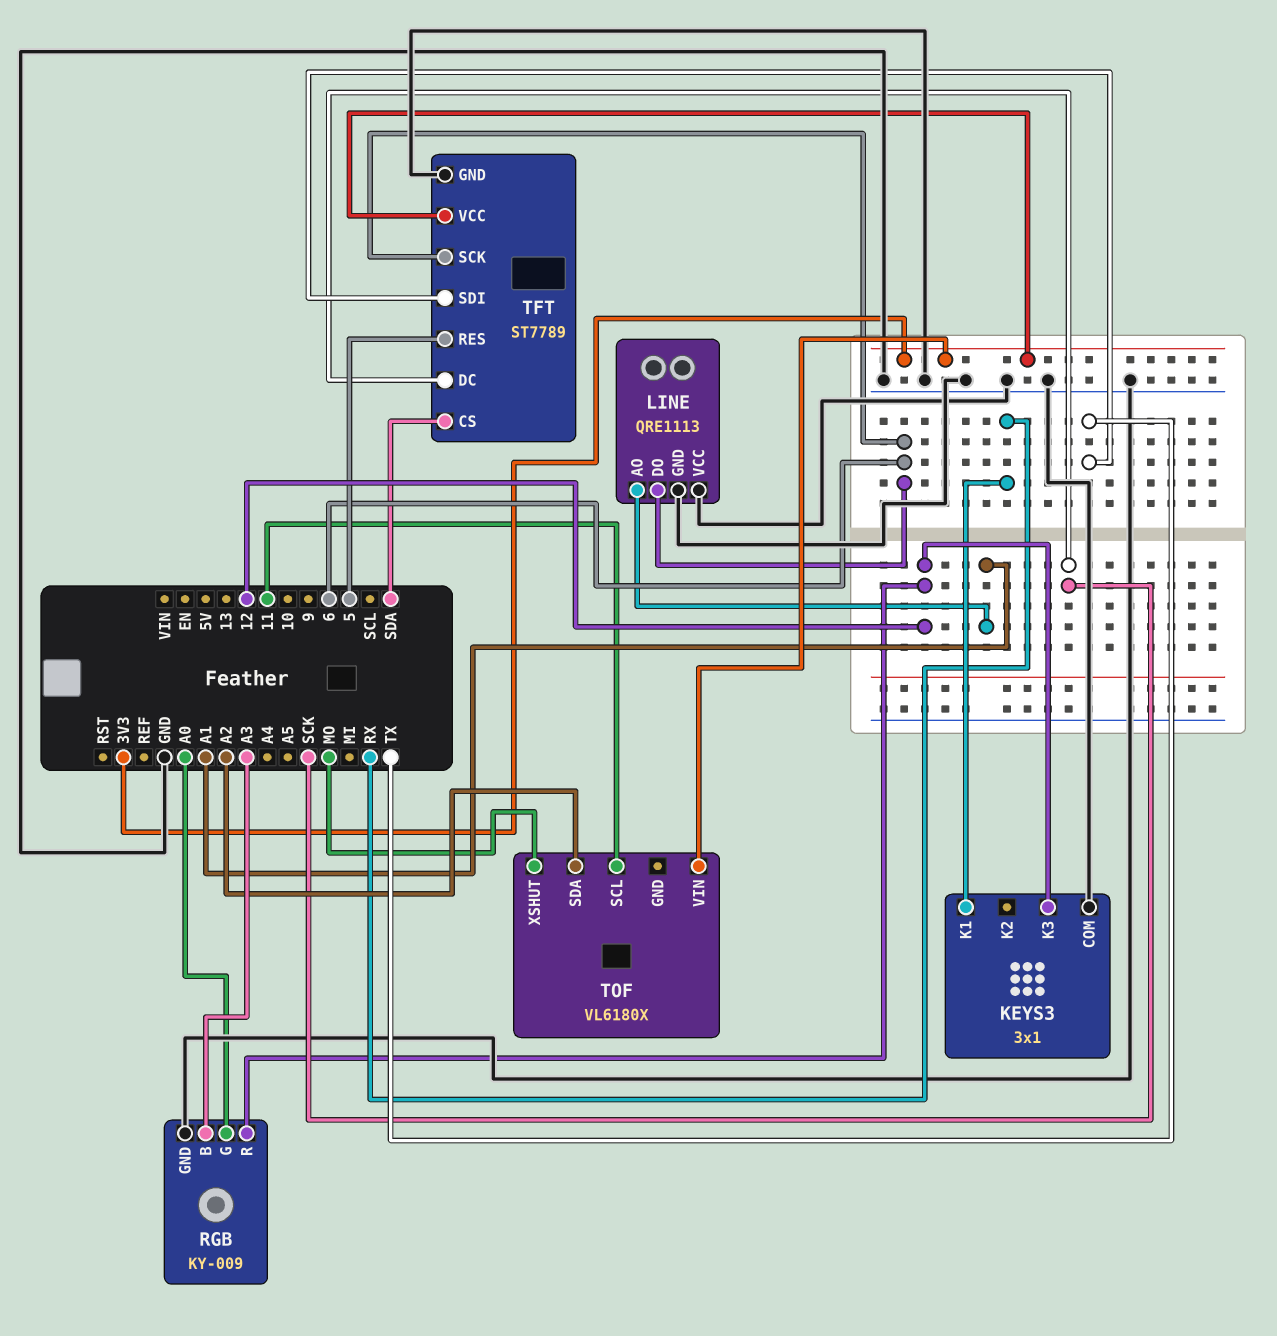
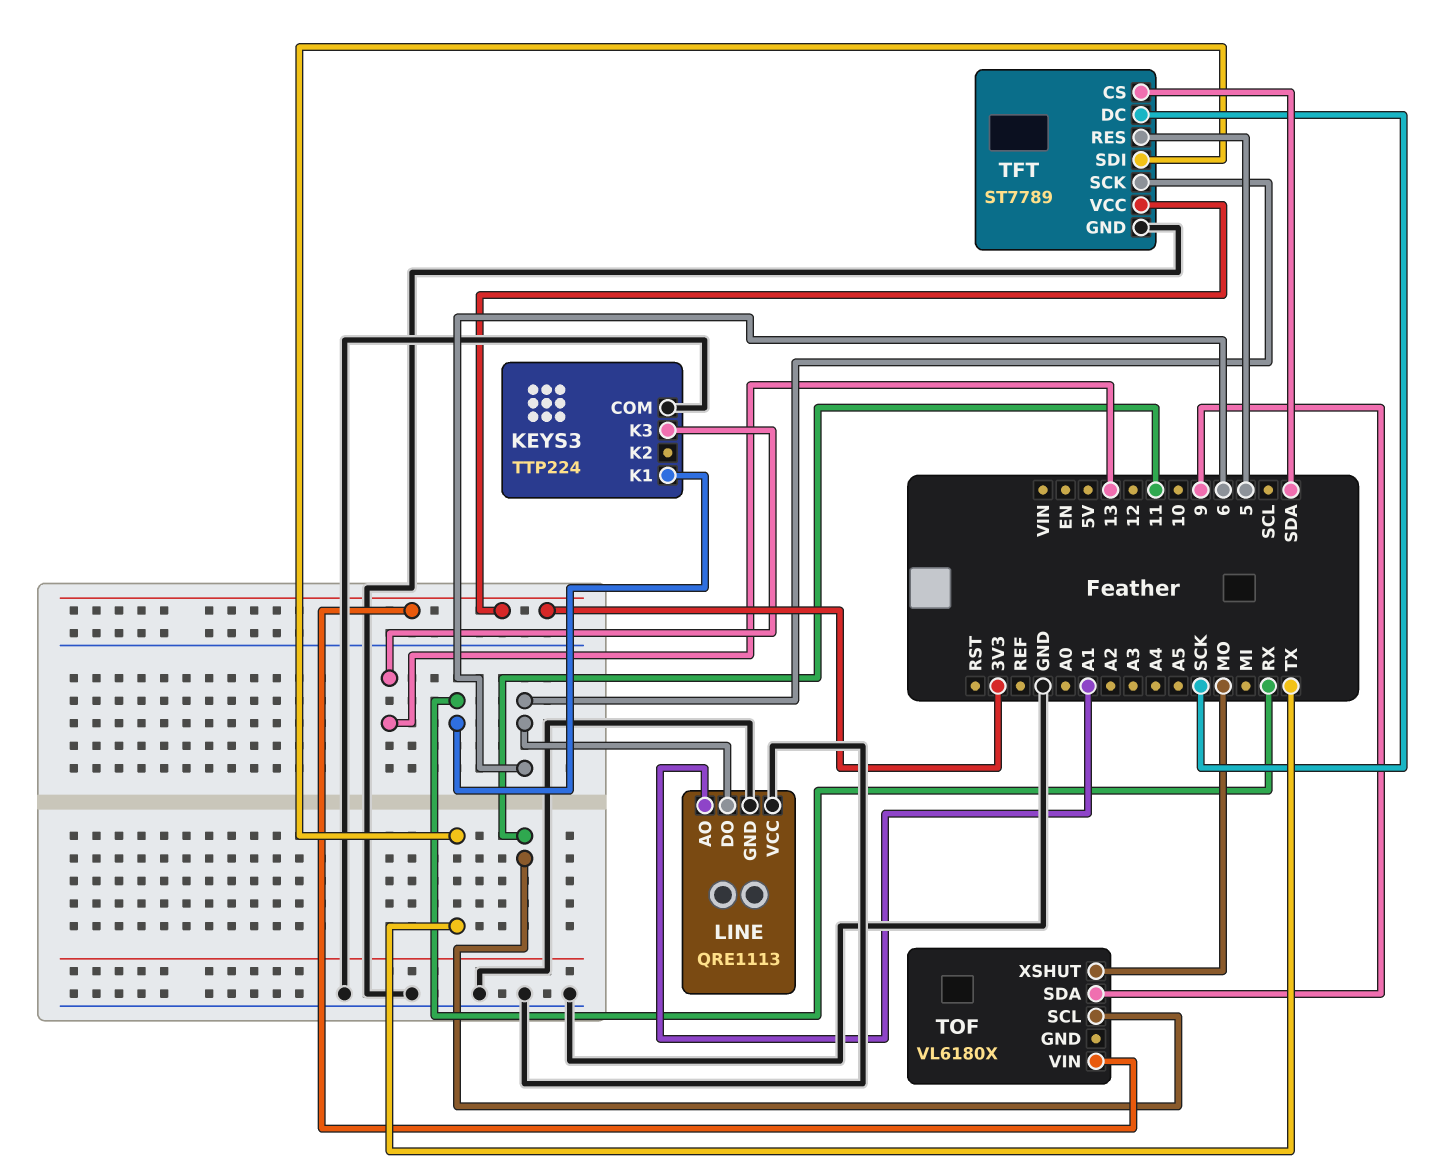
KEYS3: 3x1 -> TTP224
KEYS3 pin K3: 12 -> 13
RGB: KY-009 -> none
RGB pin B: A3 -> none
RGB pin G: A0 -> none
RGB pin GND: GND -> none
RGB pin R: 12 -> none
TOF pin SDA: A2 -> 9

